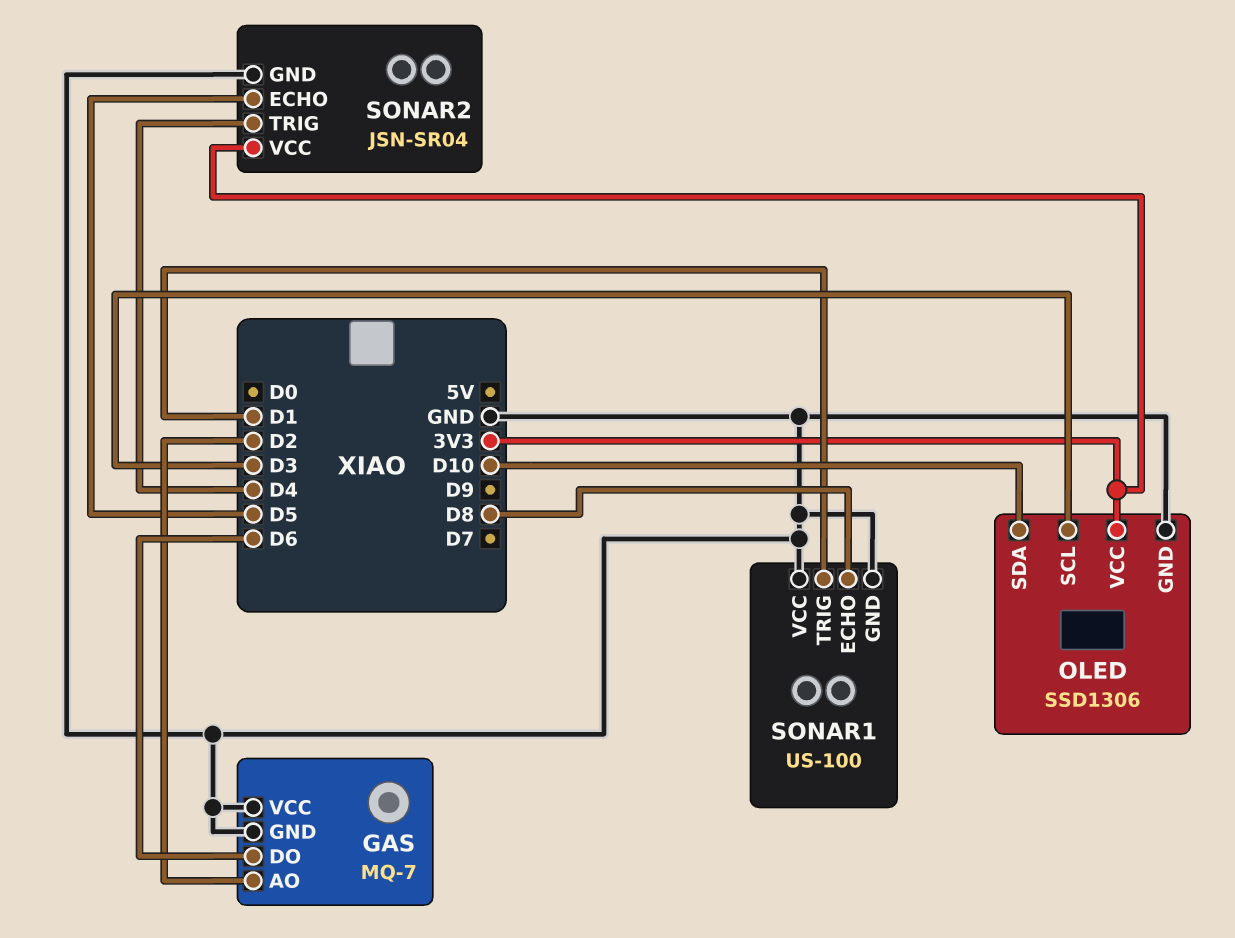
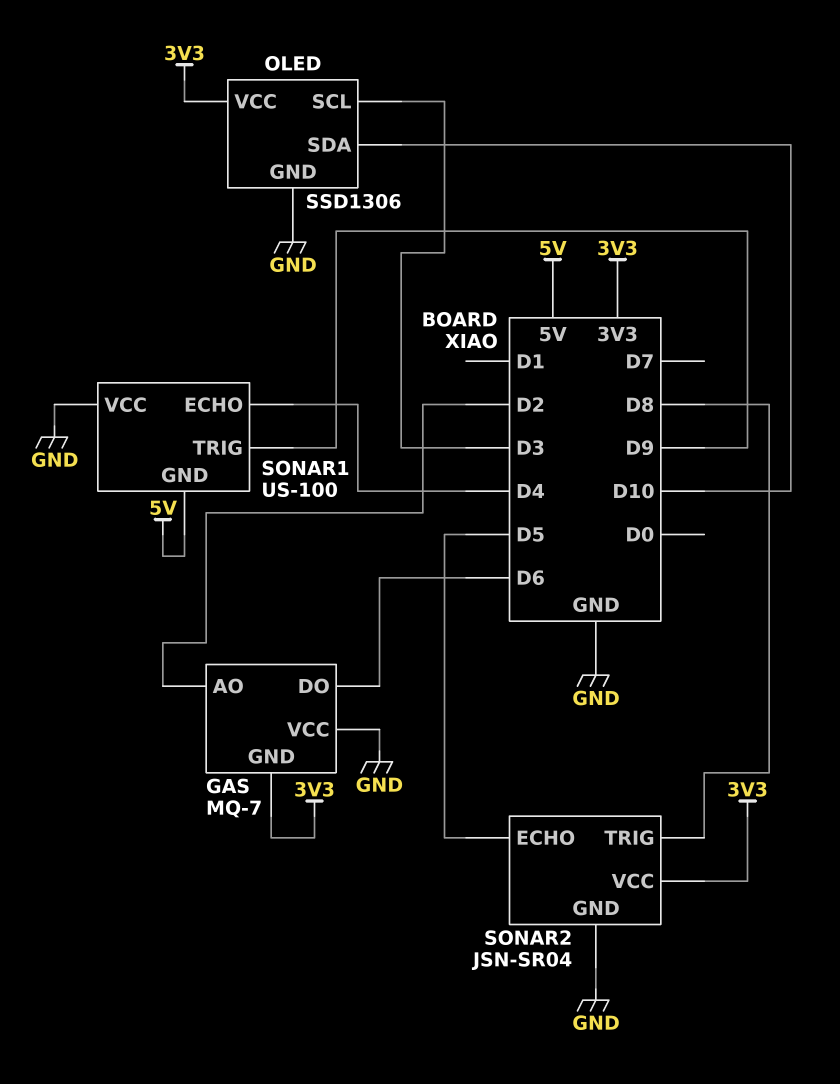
GAS pin GND: GND -> 3V3
SONAR1 pin ECHO: D8 -> D4
SONAR1 pin GND: GND -> 5V
SONAR1 pin TRIG: D1 -> D9
SONAR2 pin TRIG: D4 -> D8

